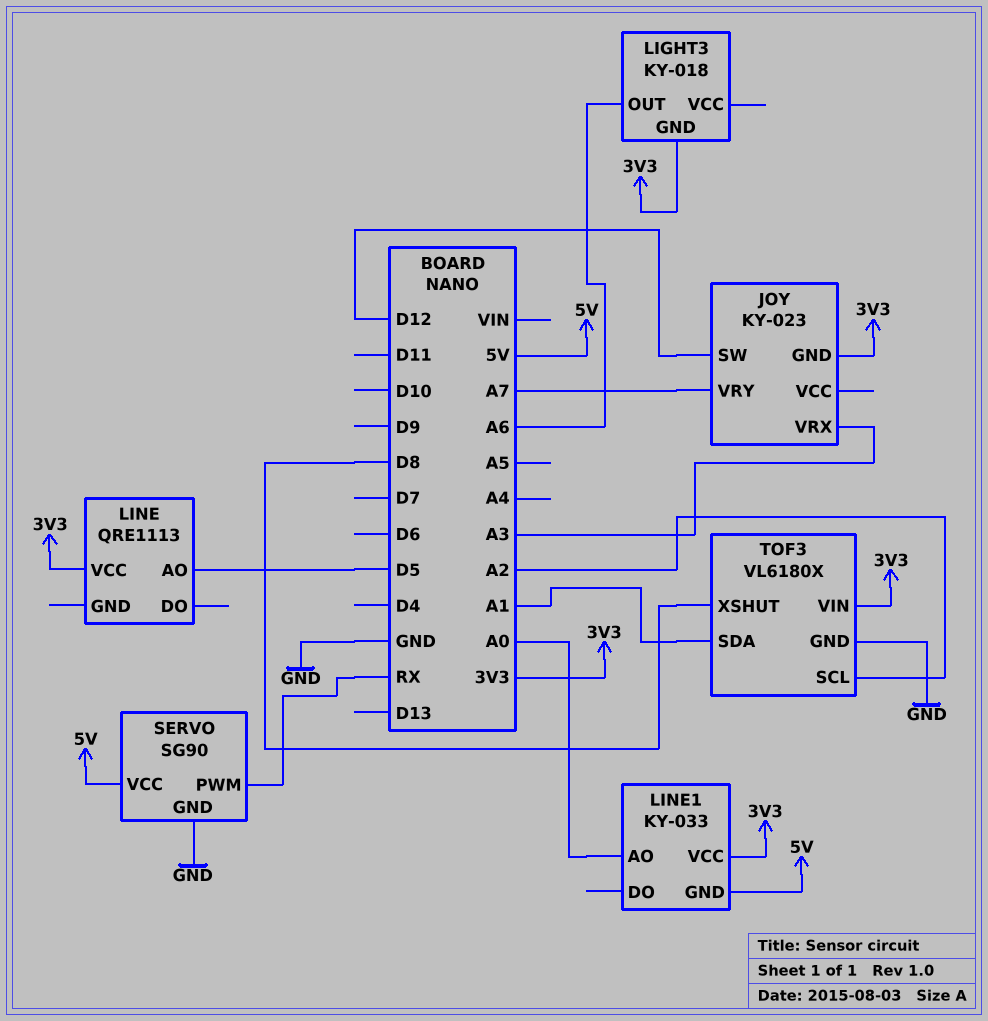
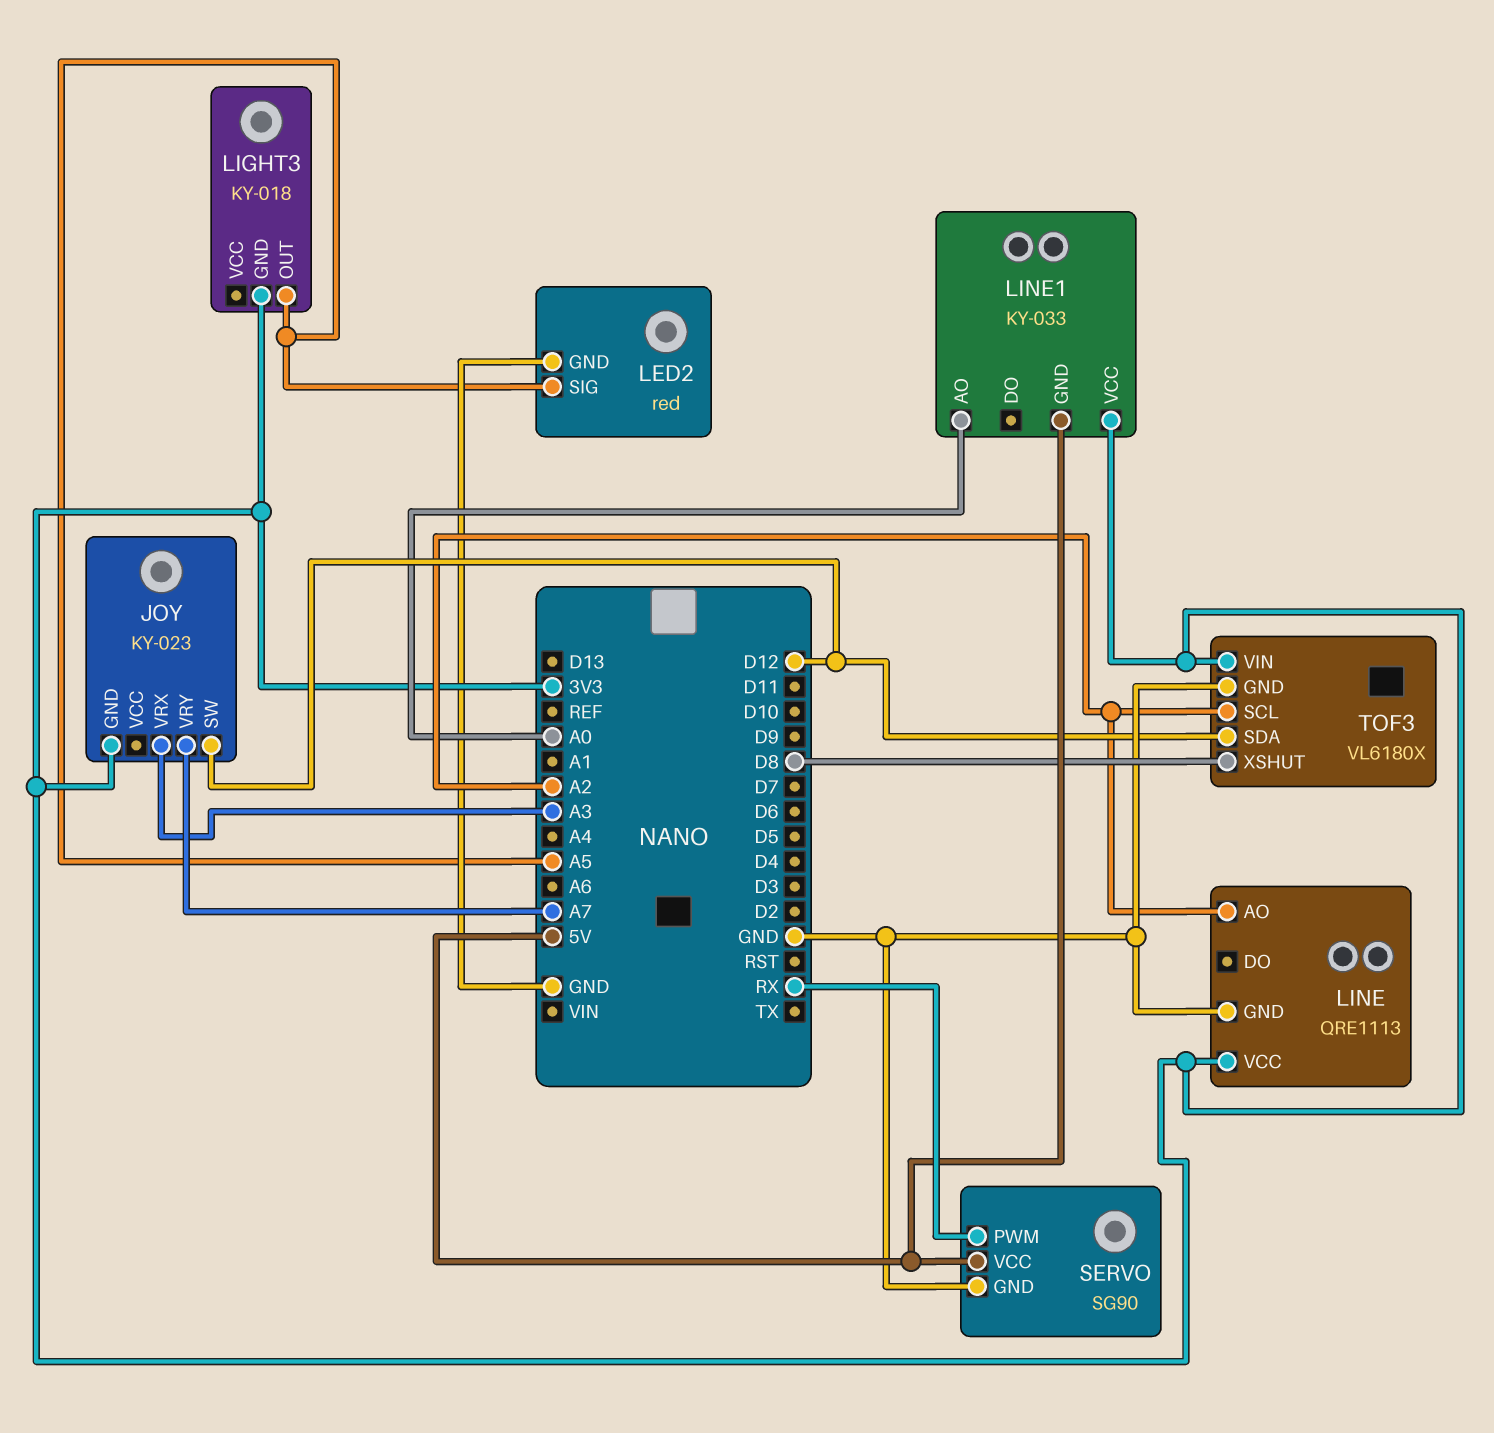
LED2: none -> red
LED2 pin GND: none -> GND
LED2 pin SIG: none -> A5
LIGHT3 pin OUT: A6 -> A5
LINE pin AO: D5 -> A2
LINE pin GND: none -> GND
TOF3 pin SDA: A1 -> D12

